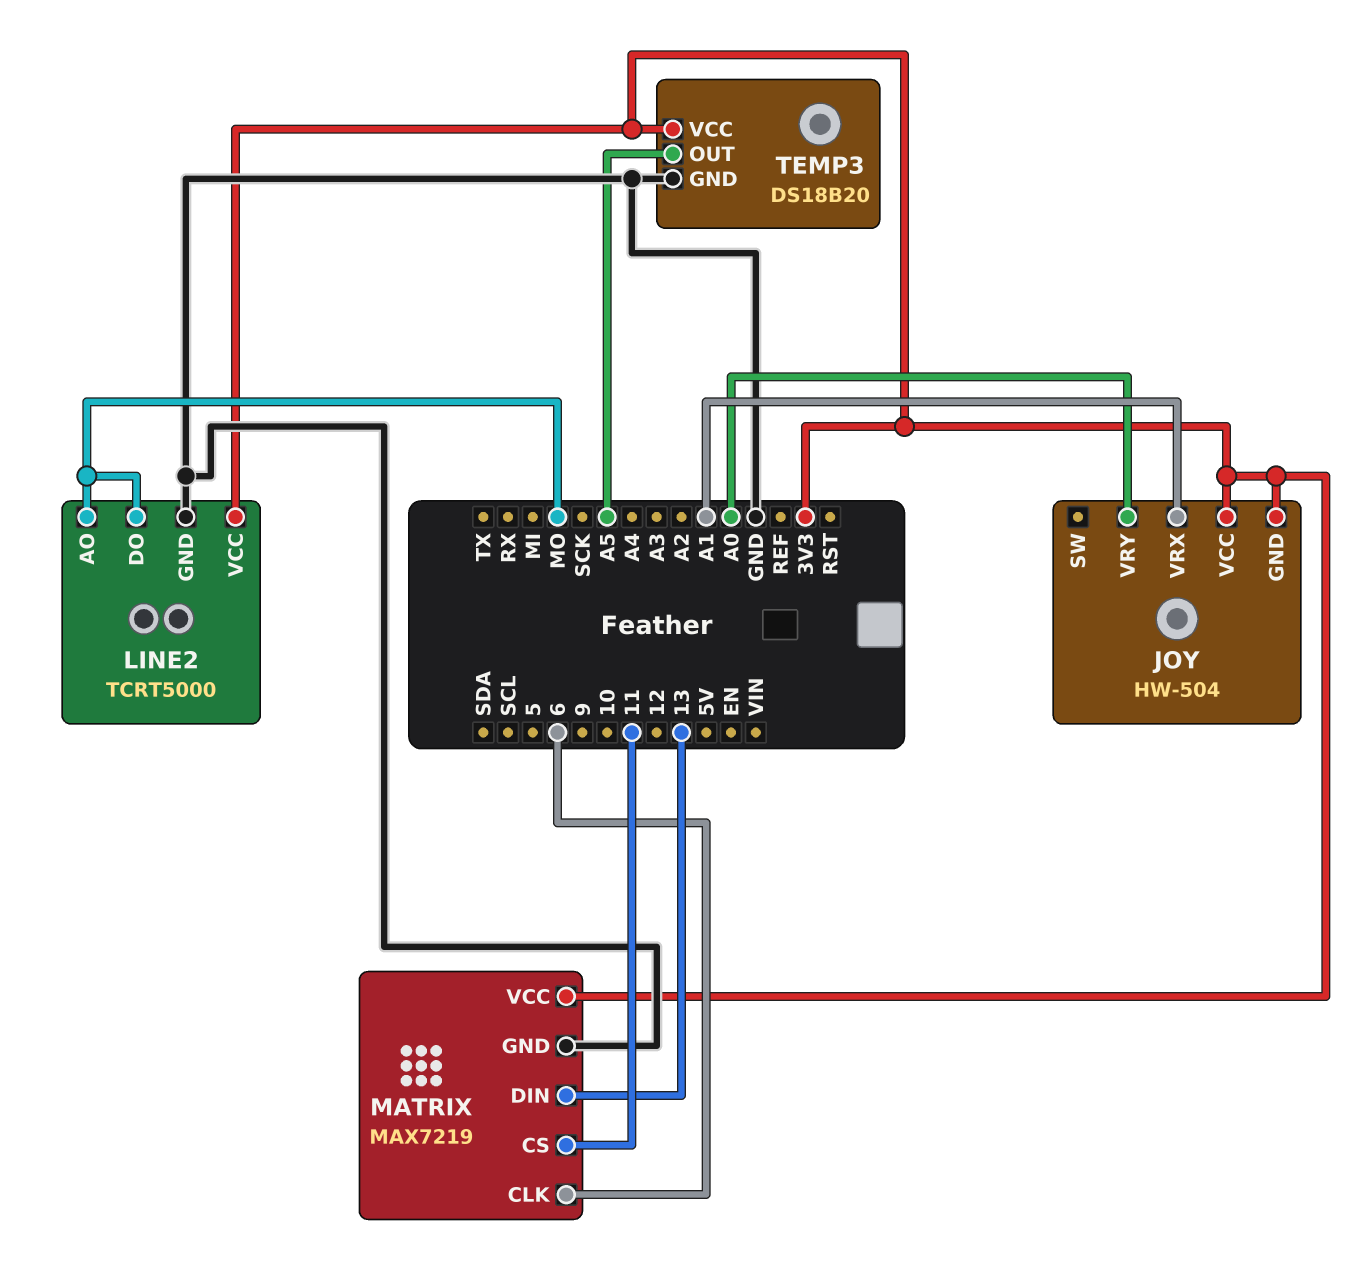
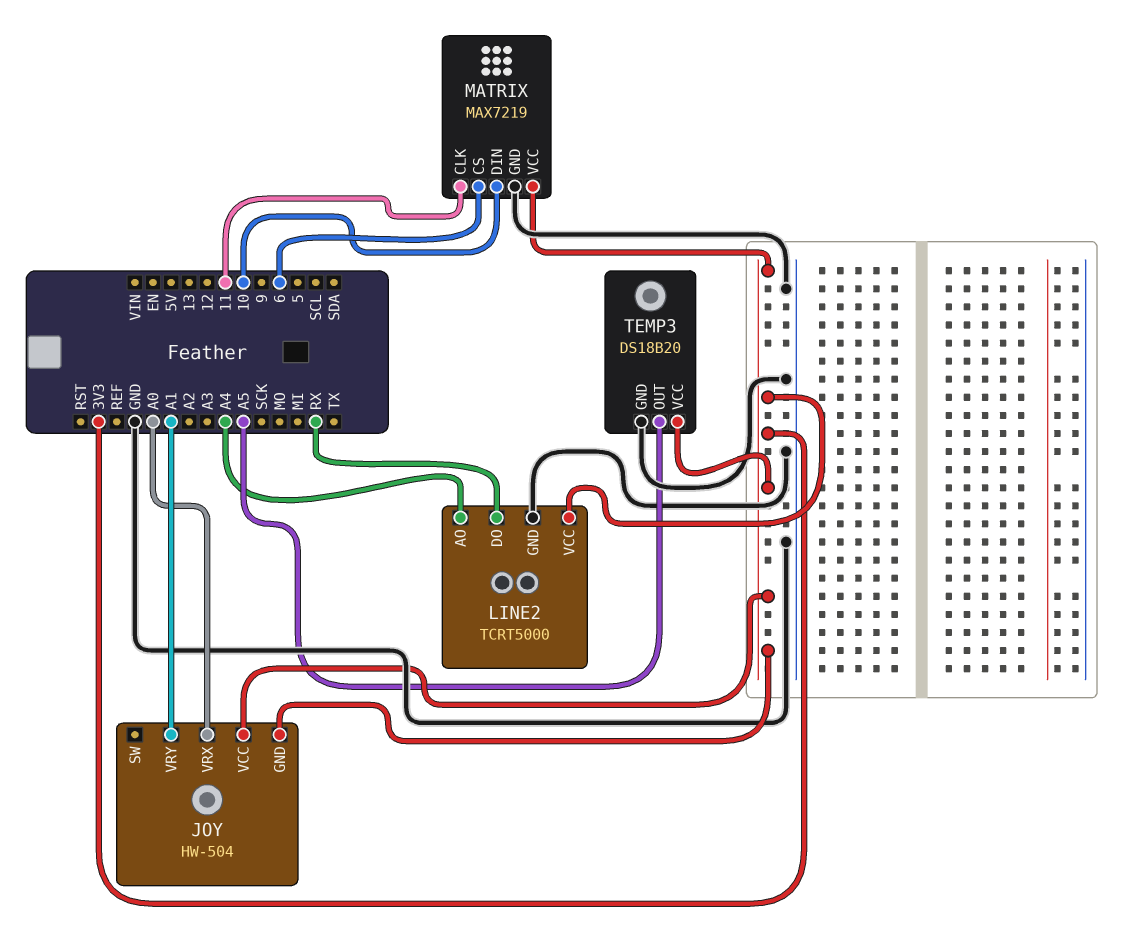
JOY pin VRX: A1 -> A0
JOY pin VRY: A0 -> A1
LINE2 pin AO: MO -> A4
LINE2 pin DO: MO -> RX
MATRIX pin CLK: 6 -> 11
MATRIX pin CS: 11 -> 6
MATRIX pin DIN: 13 -> 10

